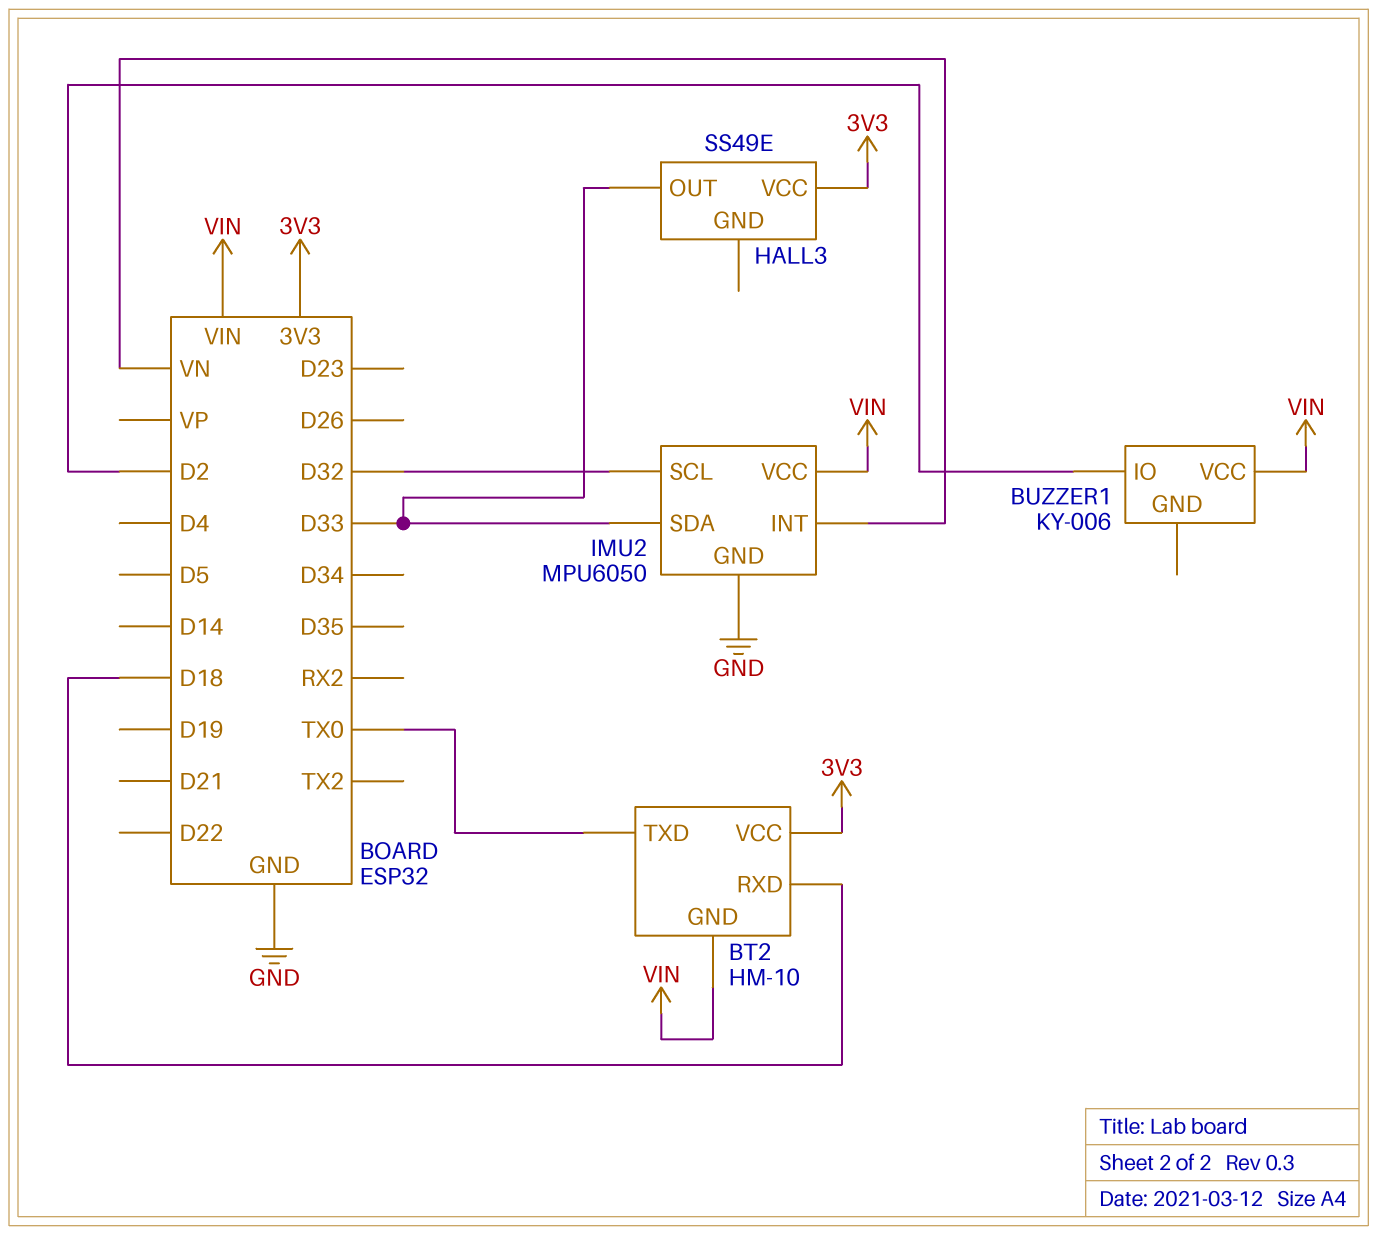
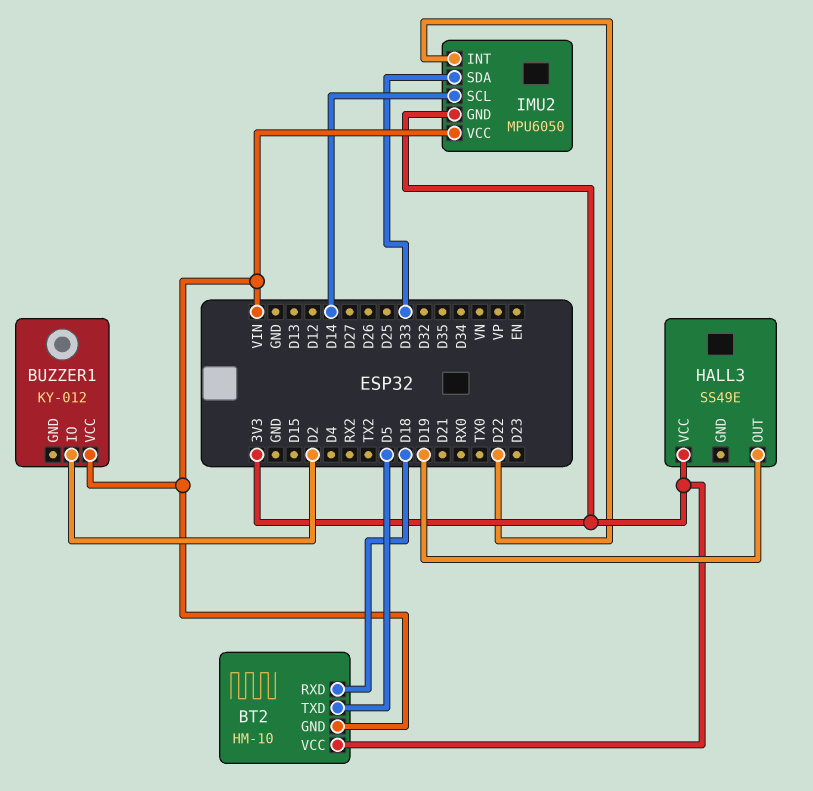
BT2 pin TXD: TX0 -> D5
BUZZER1: KY-006 -> KY-012
HALL3 pin OUT: D33 -> D19
IMU2 pin GND: GND -> 3V3
IMU2 pin INT: VN -> D22
IMU2 pin SCL: D32 -> D14

